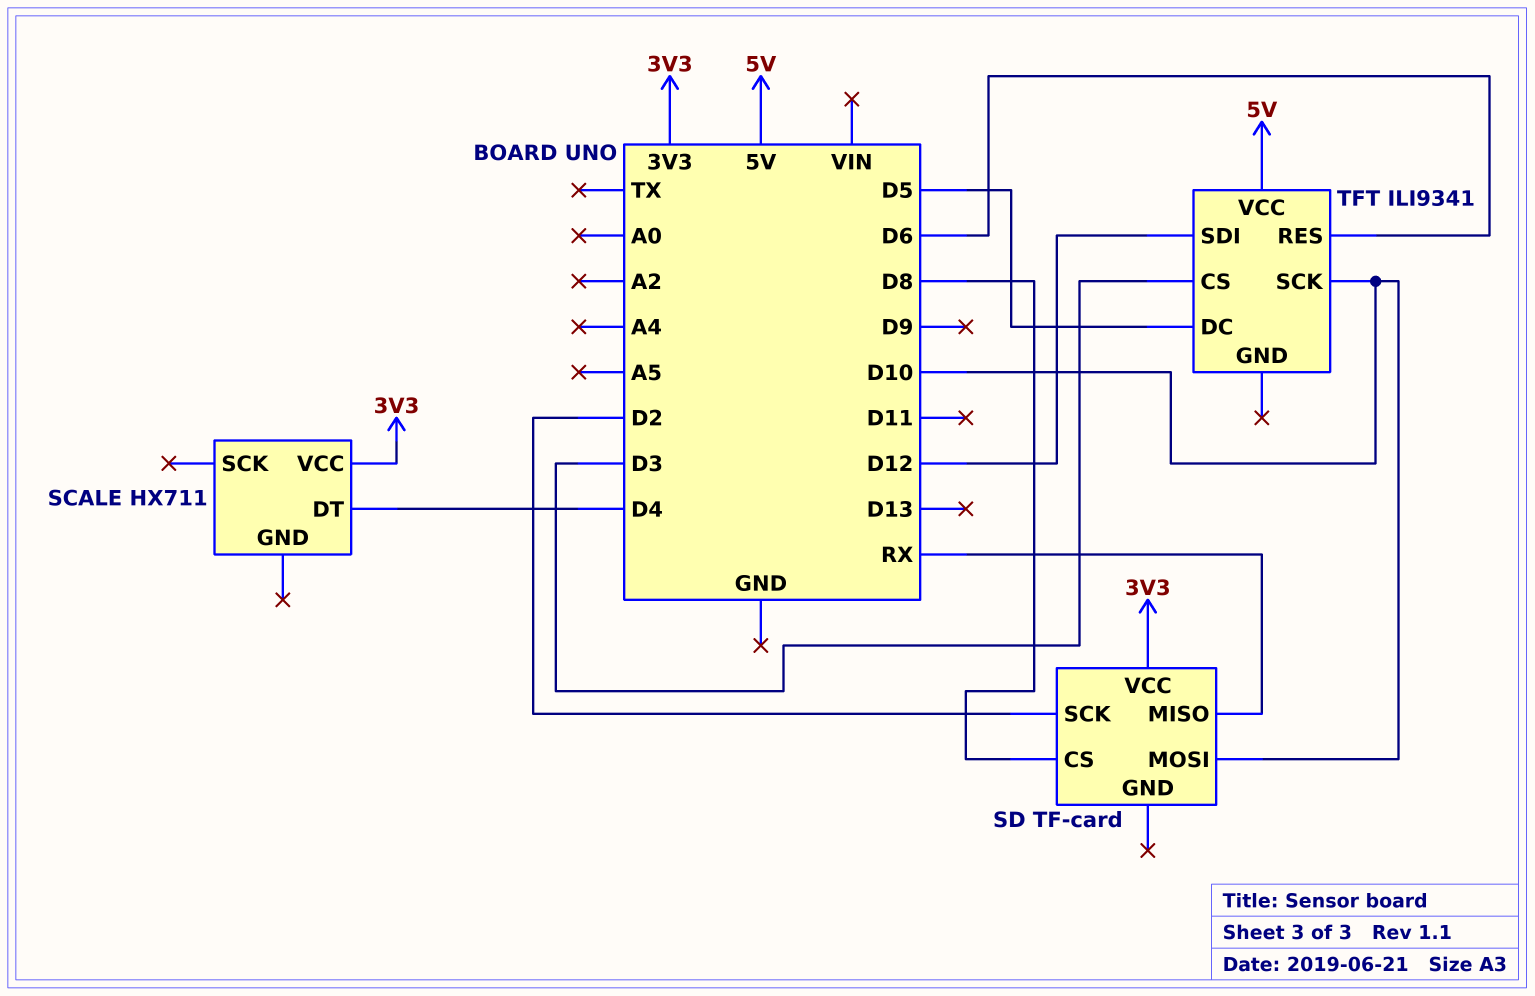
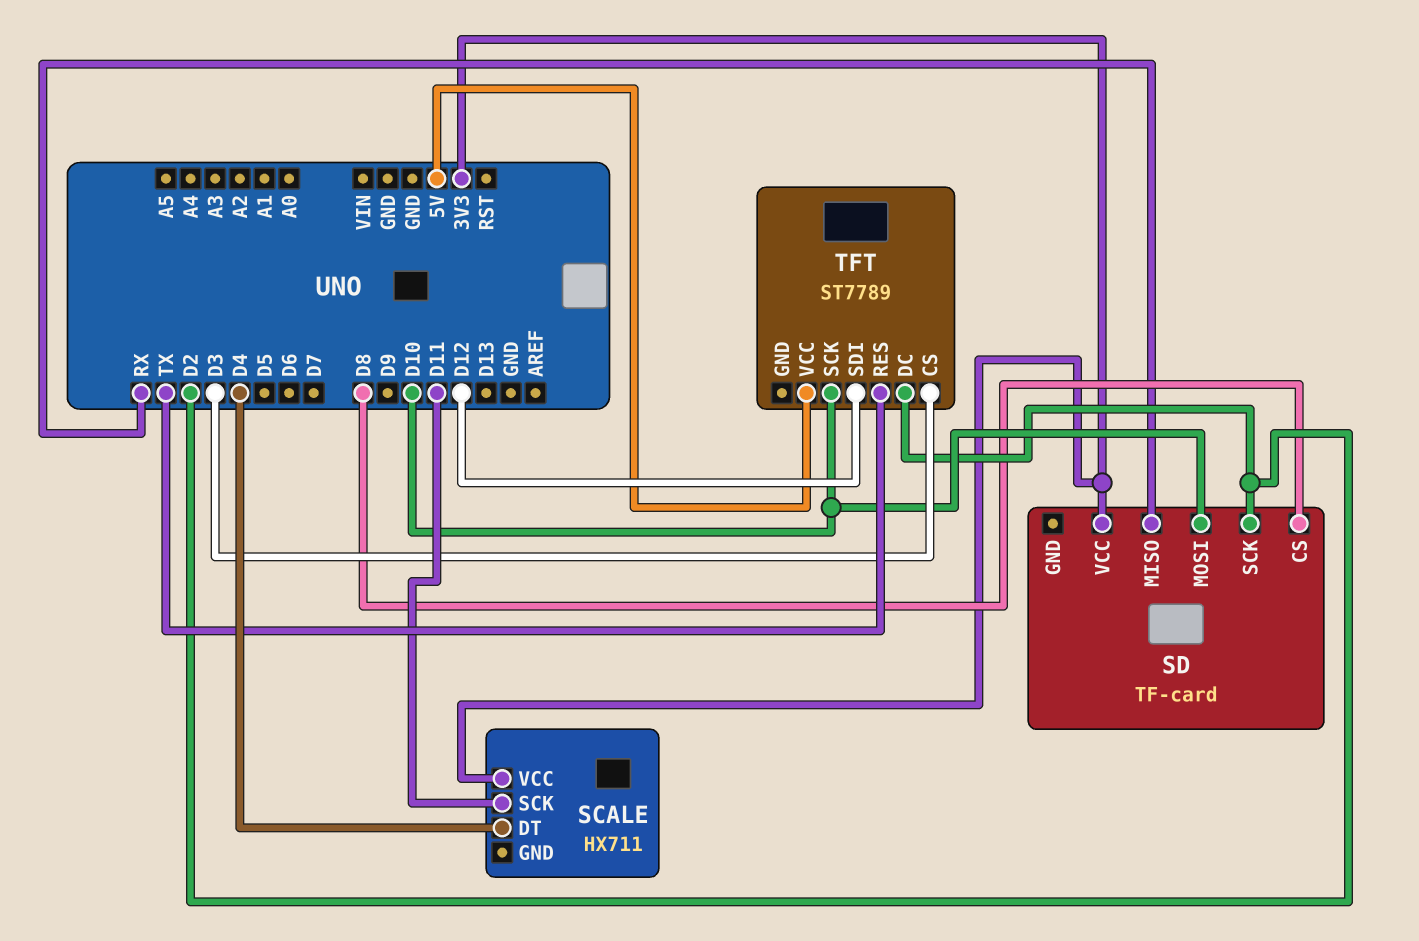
SCALE pin SCK: none -> D11
TFT: ILI9341 -> ST7789
TFT pin DC: D5 -> D2
TFT pin RES: D6 -> TX

